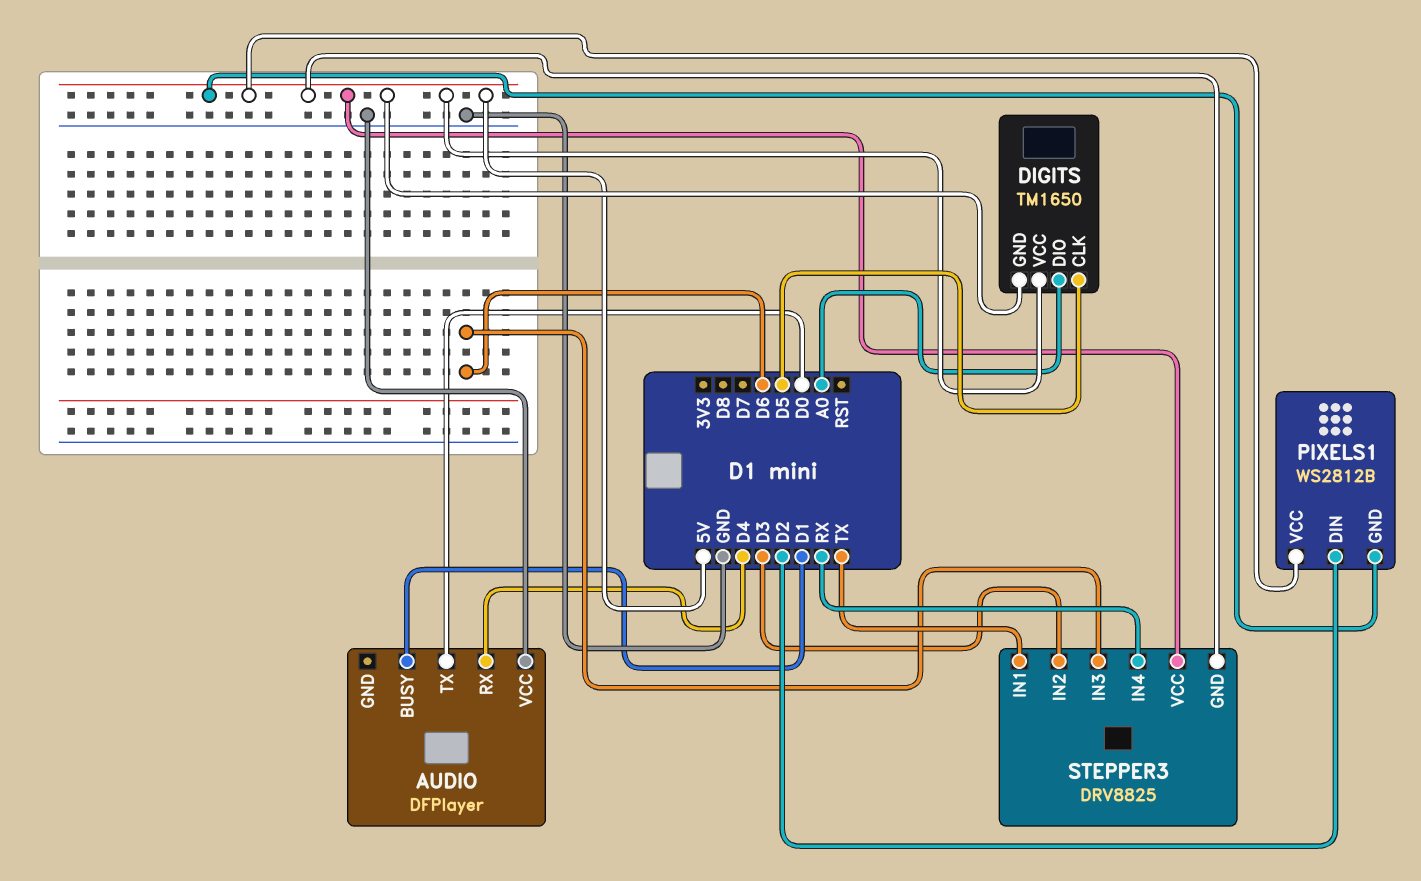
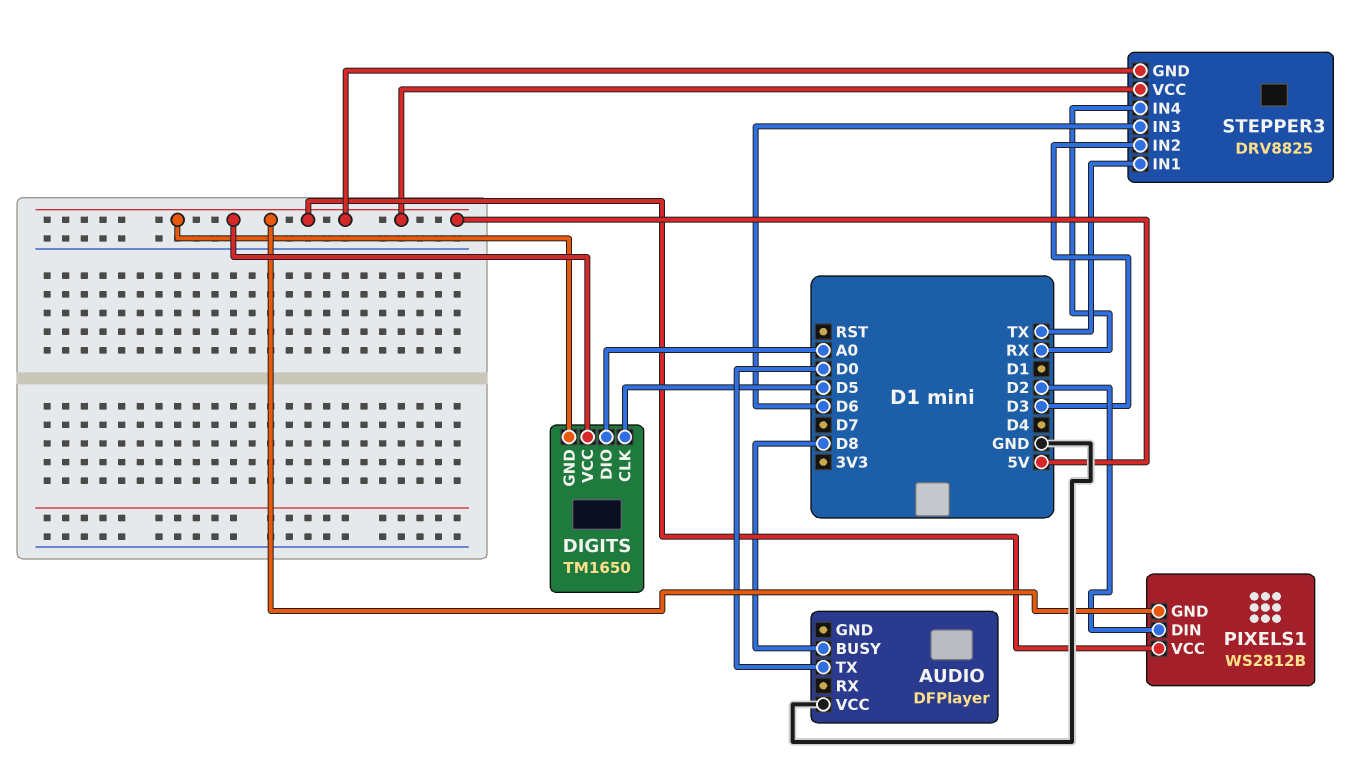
AUDIO pin BUSY: D1 -> D8
AUDIO pin RX: D4 -> none

